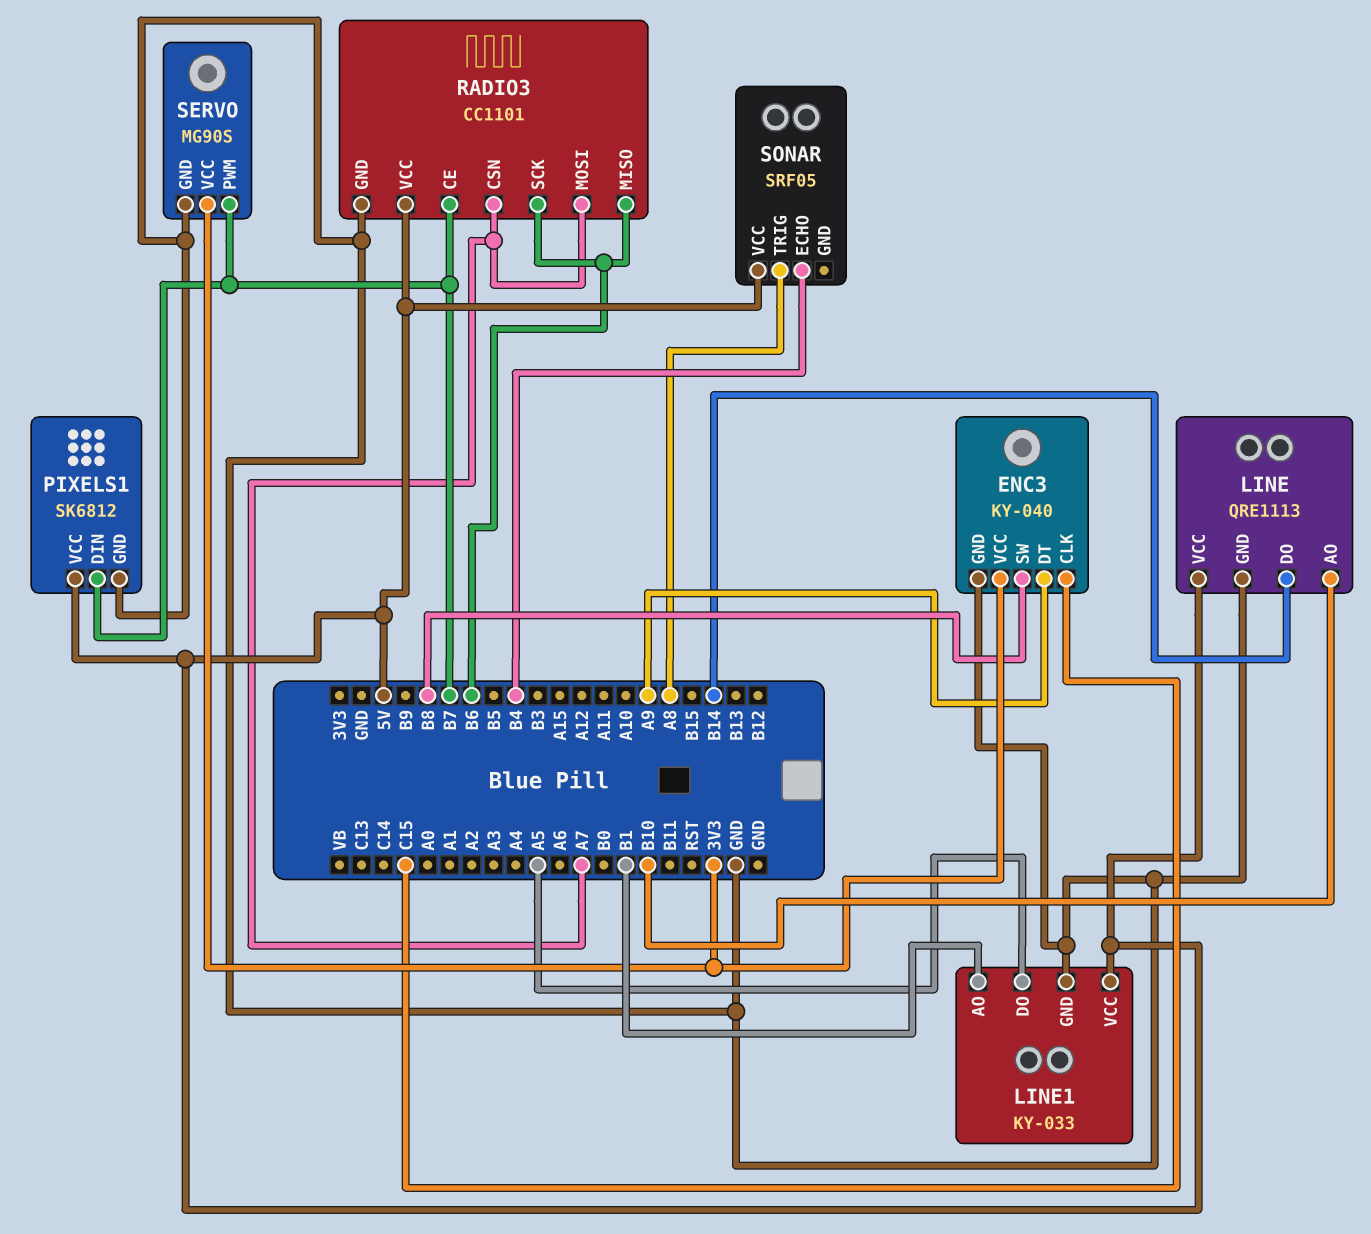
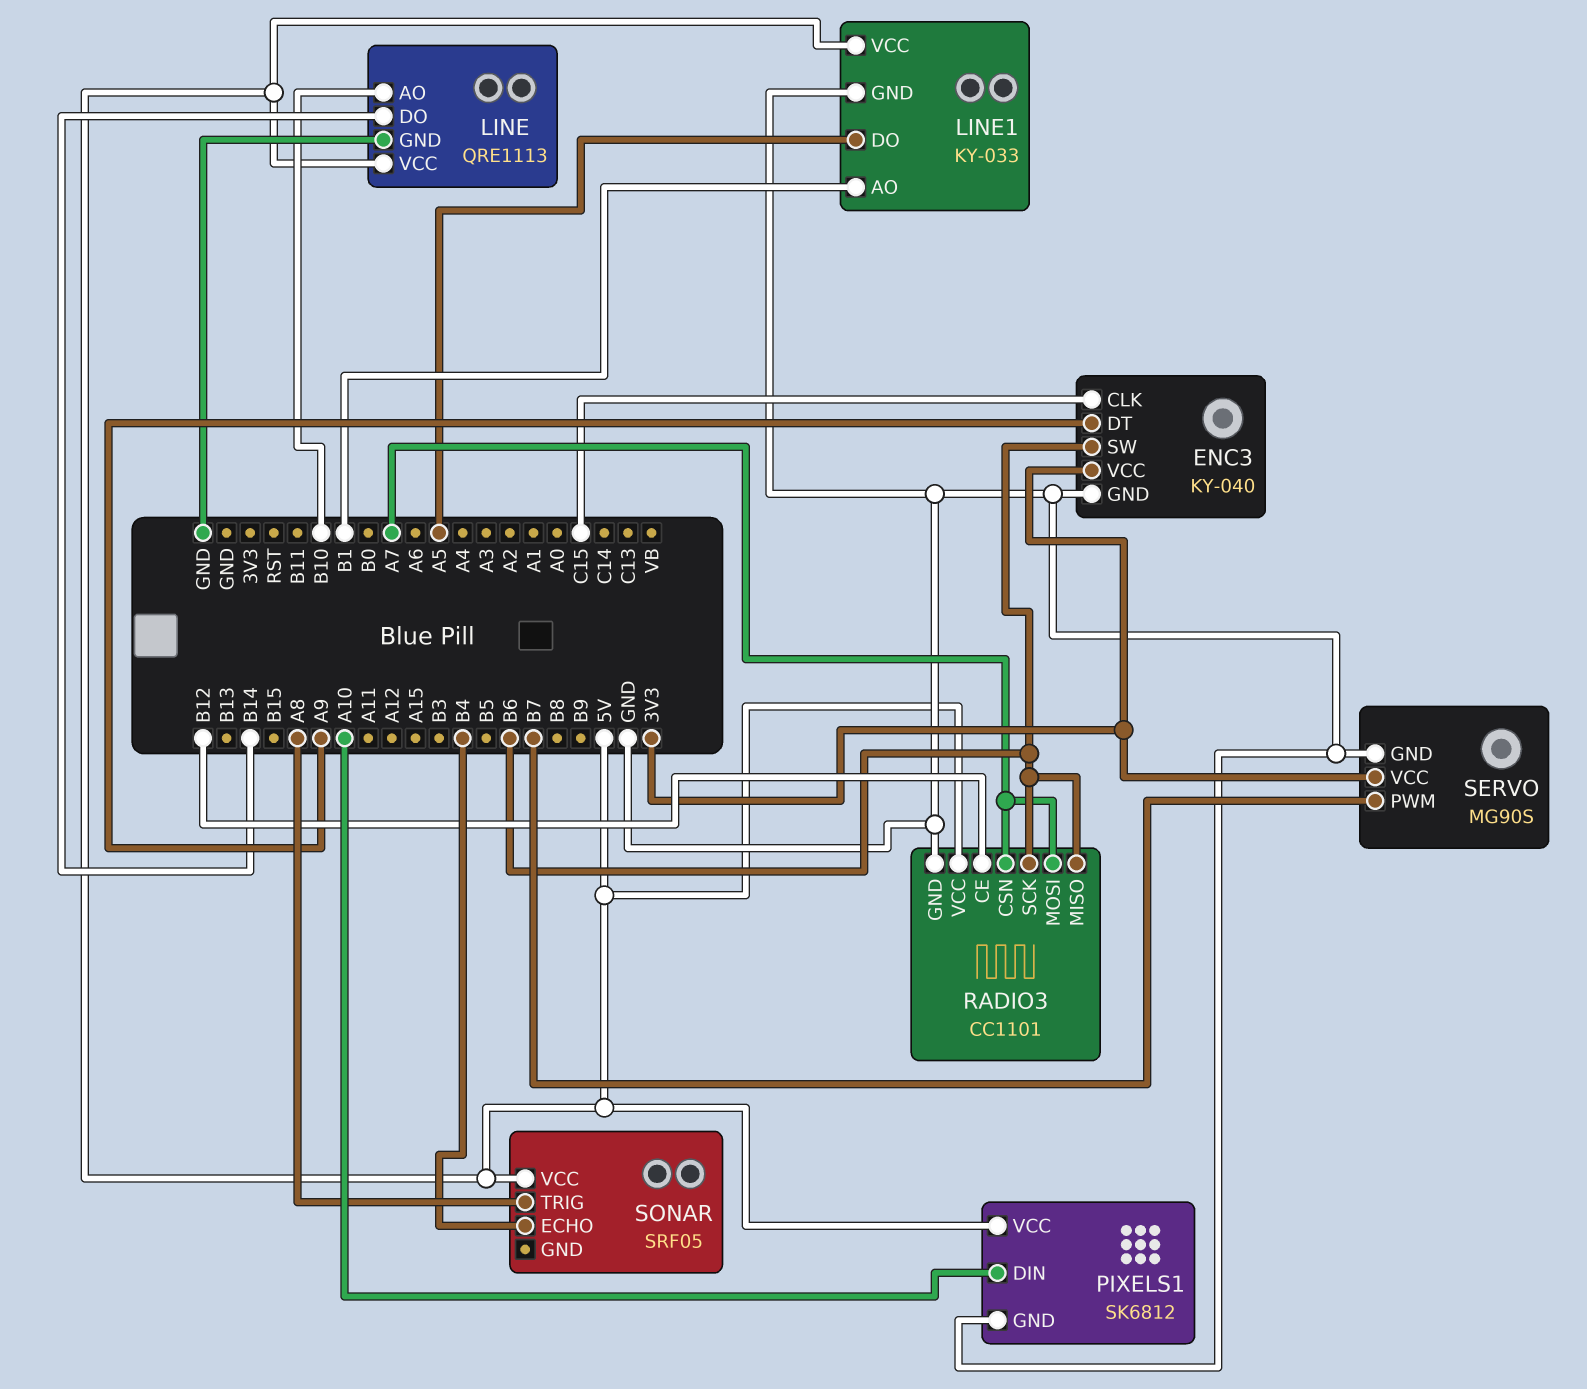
ENC3 pin SW: B8 -> B6
PIXELS1 pin DIN: B7 -> A10
RADIO3 pin CE: B7 -> B12

